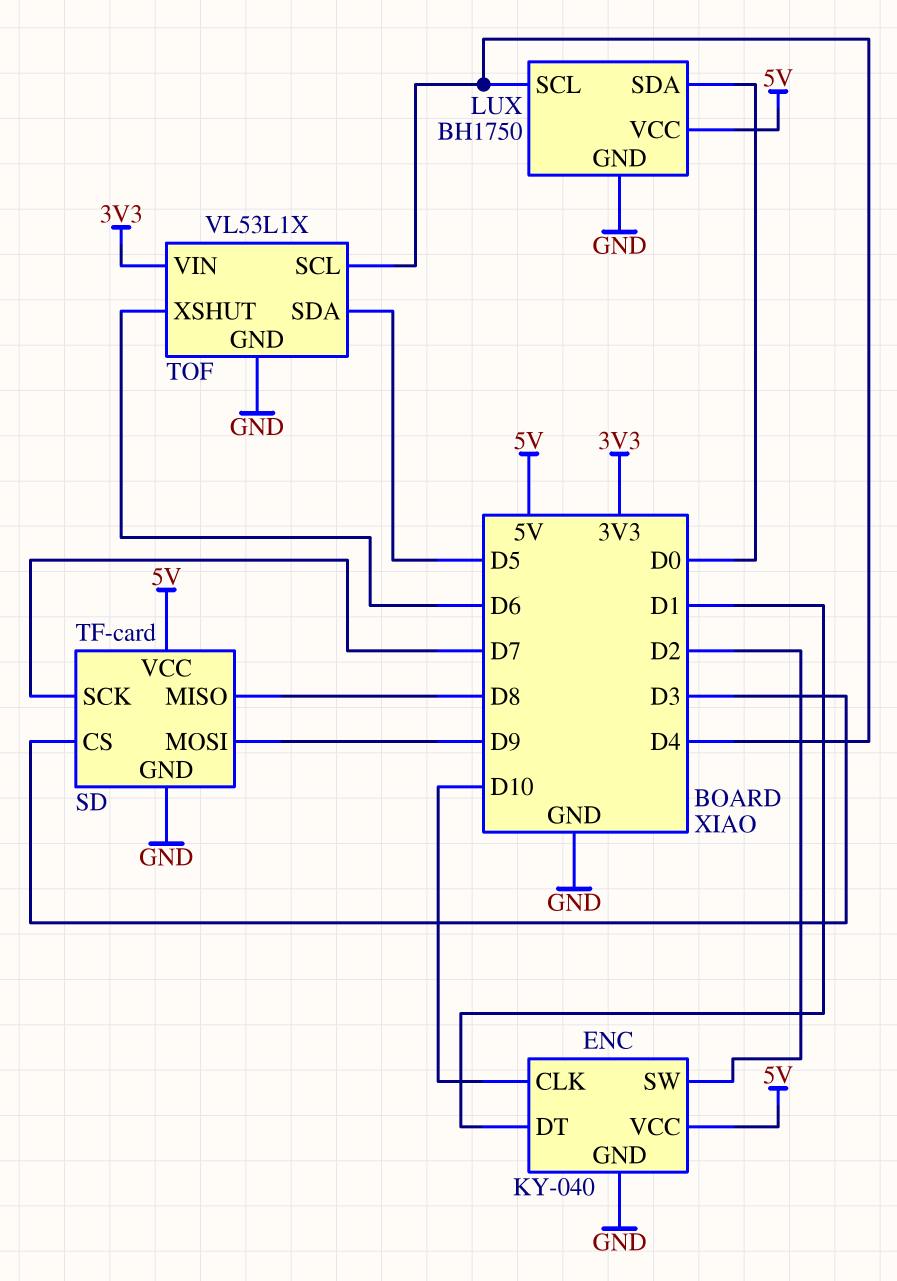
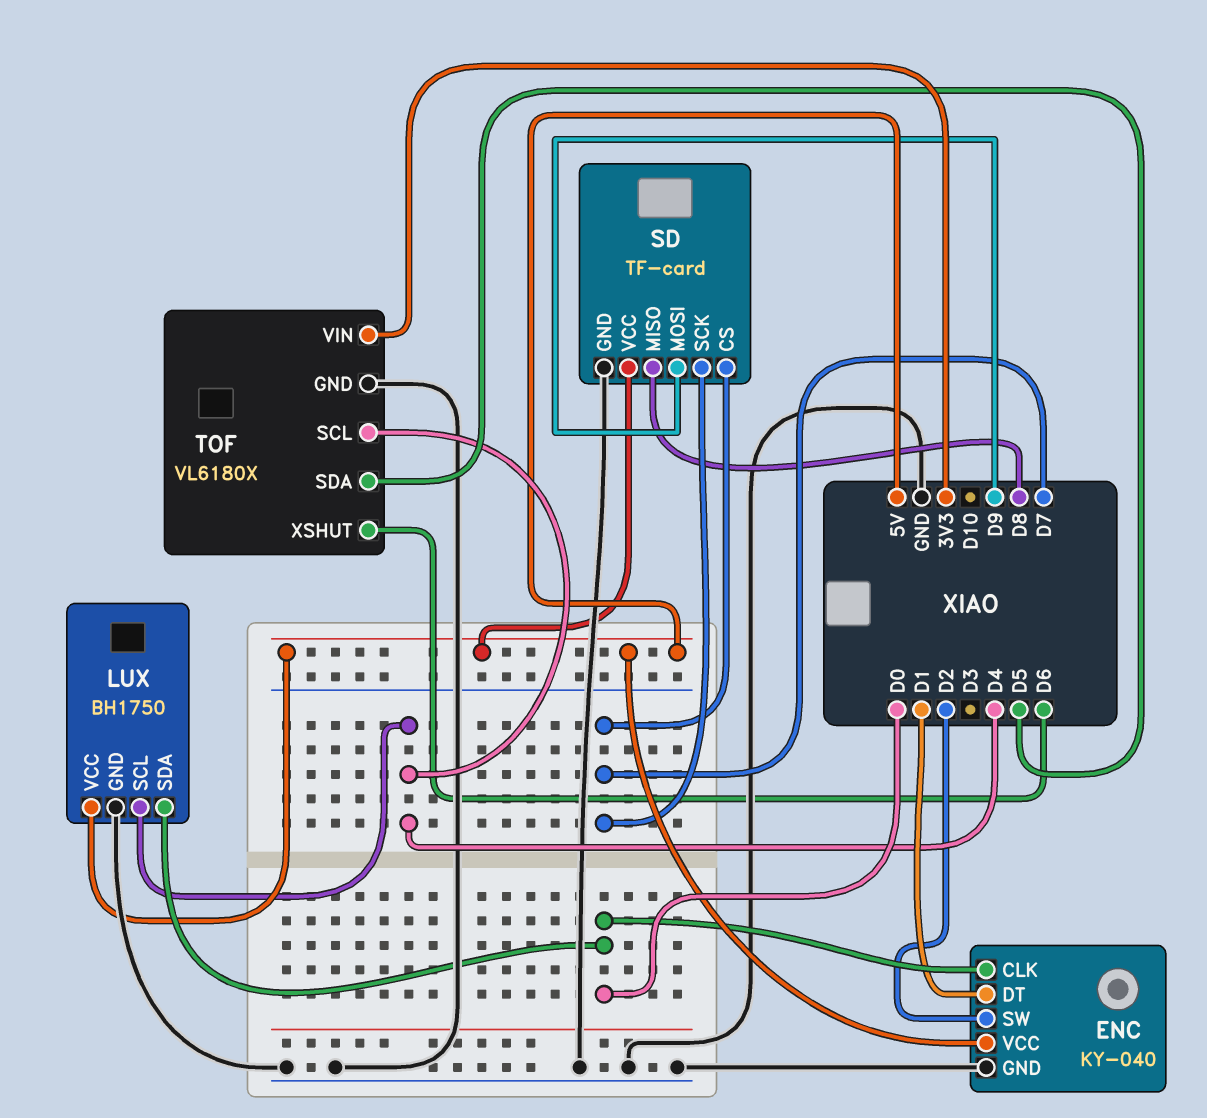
ENC pin CLK: D10 -> D0
SD pin CS: D3 -> D7
TOF: VL53L1X -> VL6180X

